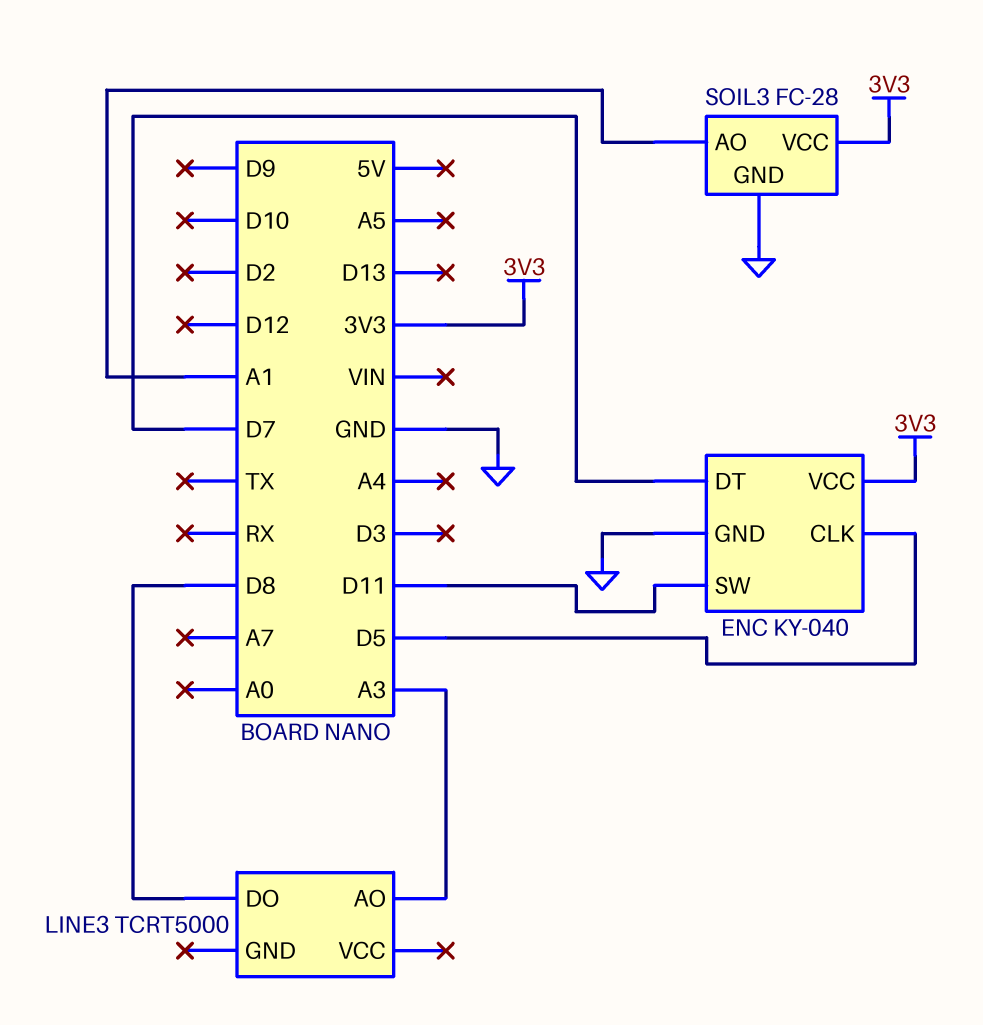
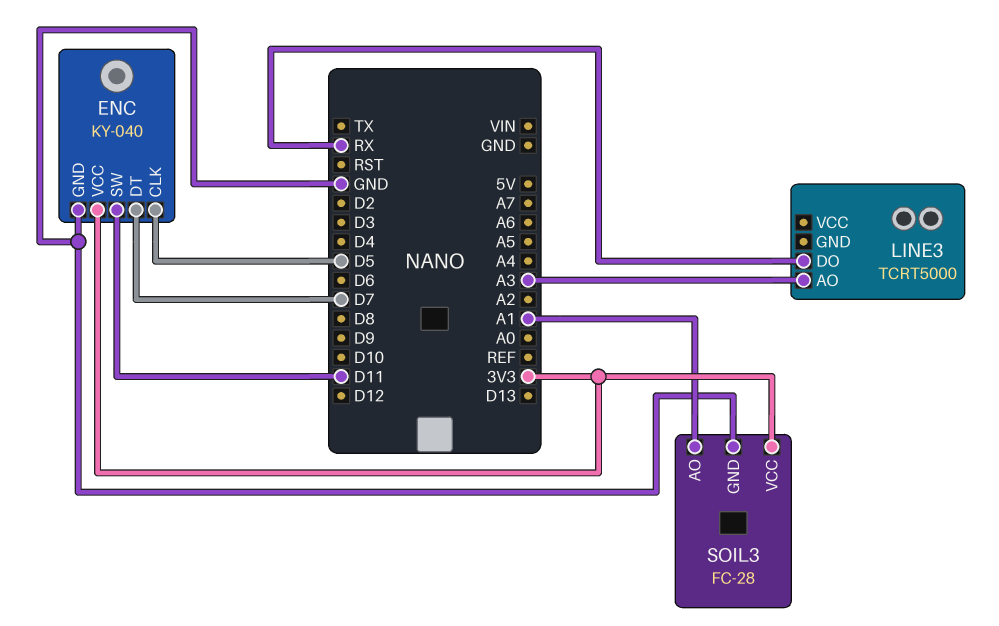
LINE3 pin DO: D8 -> RX

